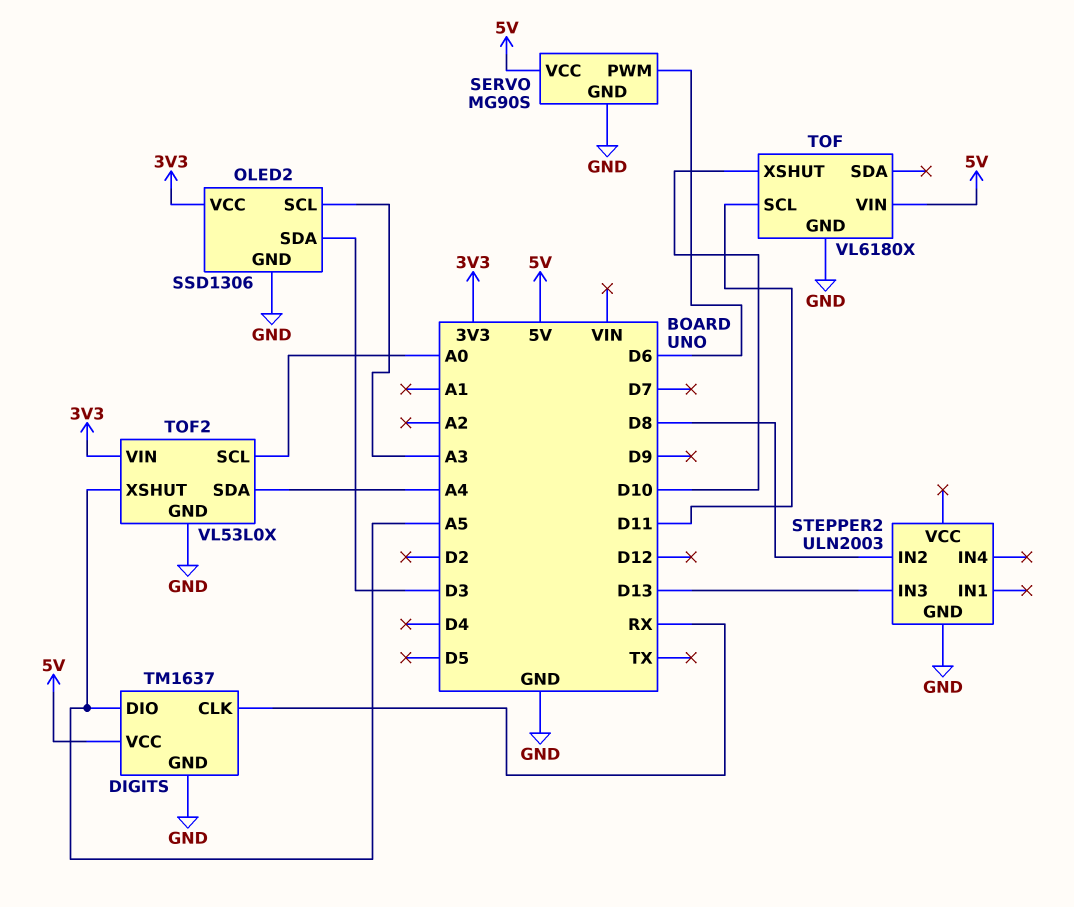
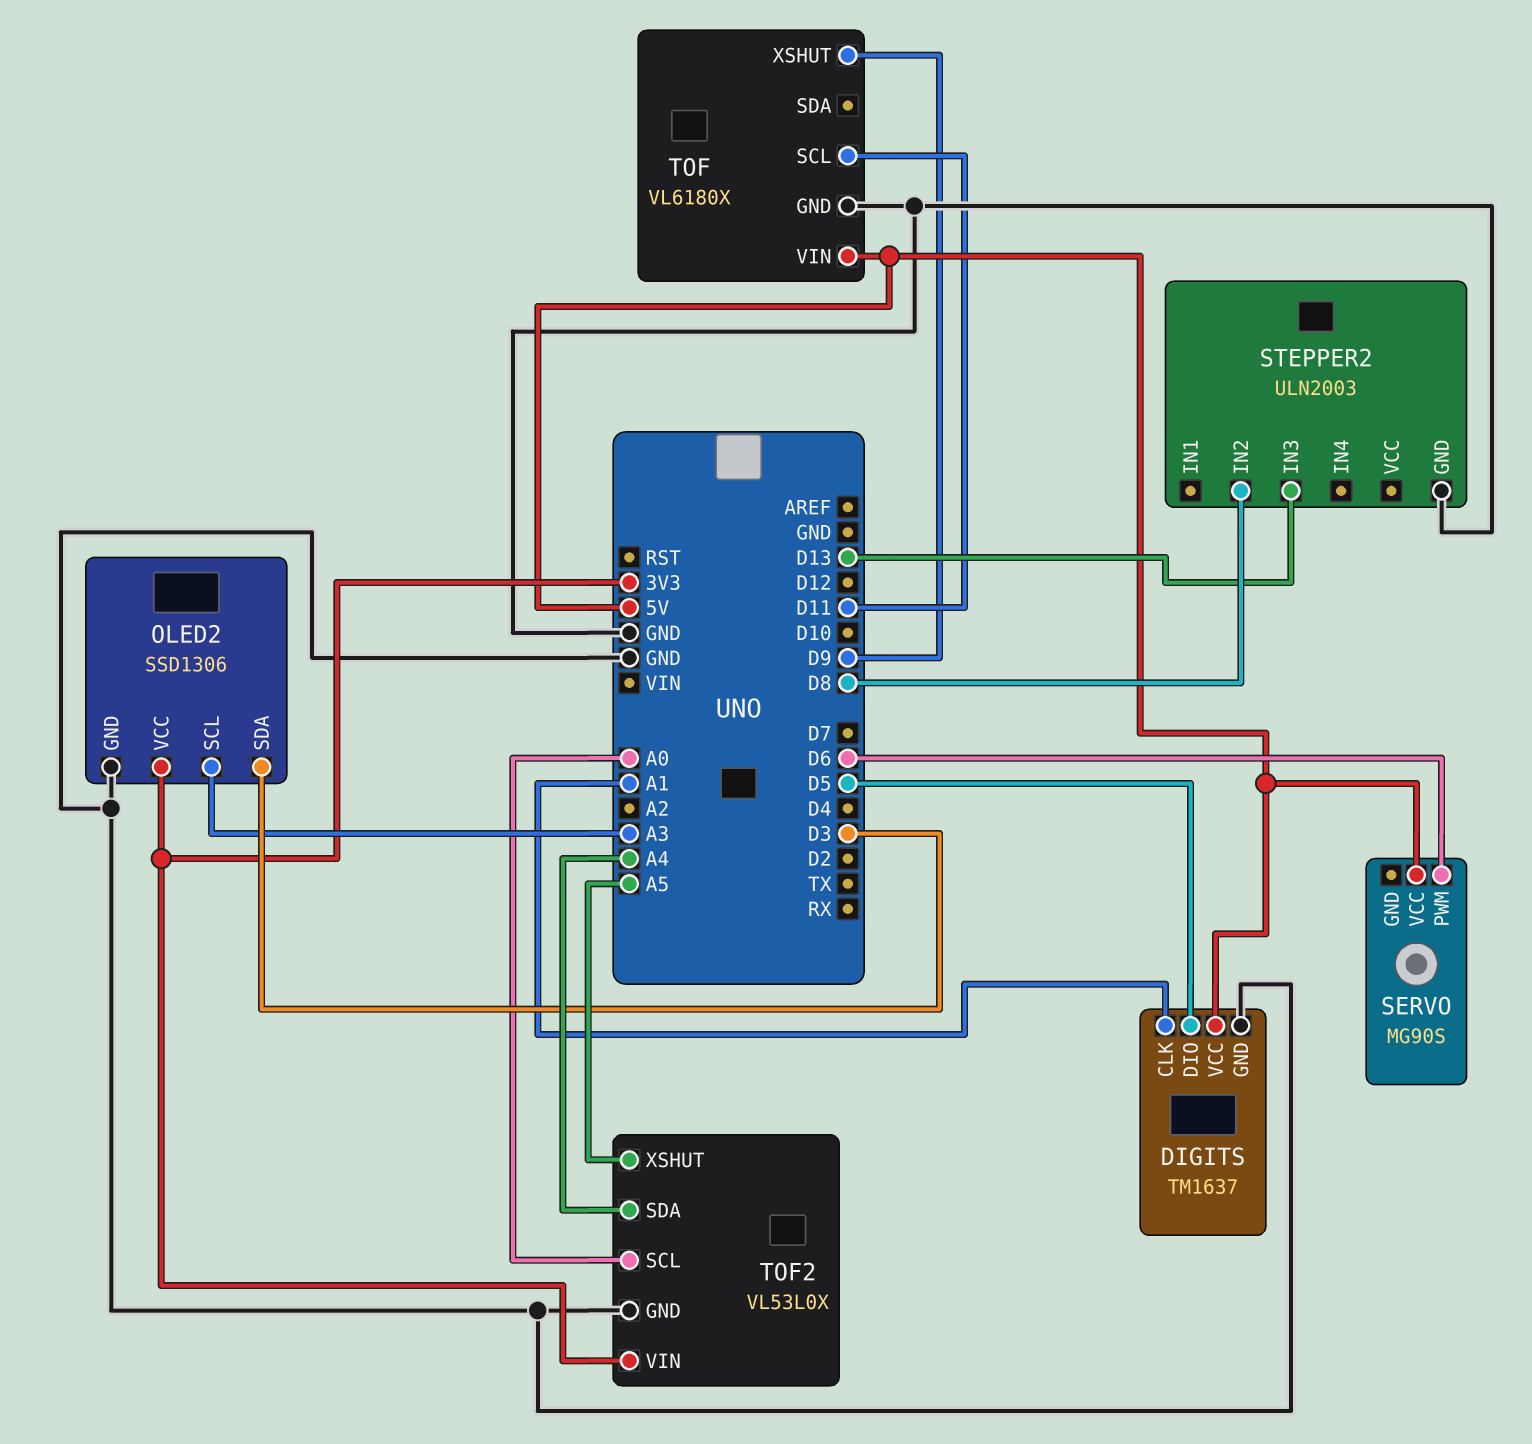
DIGITS pin CLK: RX -> A1
DIGITS pin DIO: A5 -> D5
SERVO pin GND: GND -> none
TOF pin XSHUT: D10 -> D9

